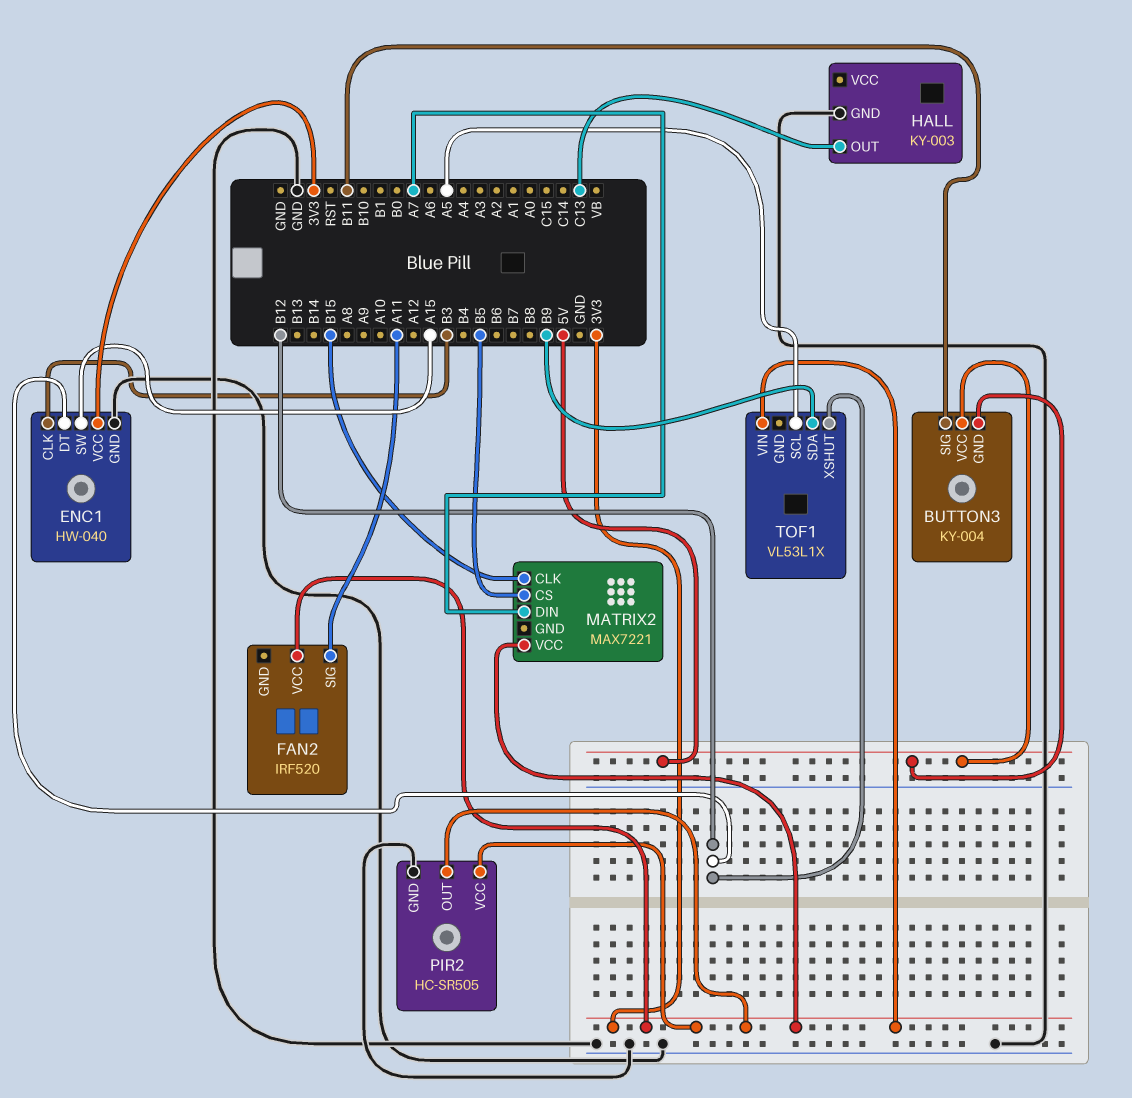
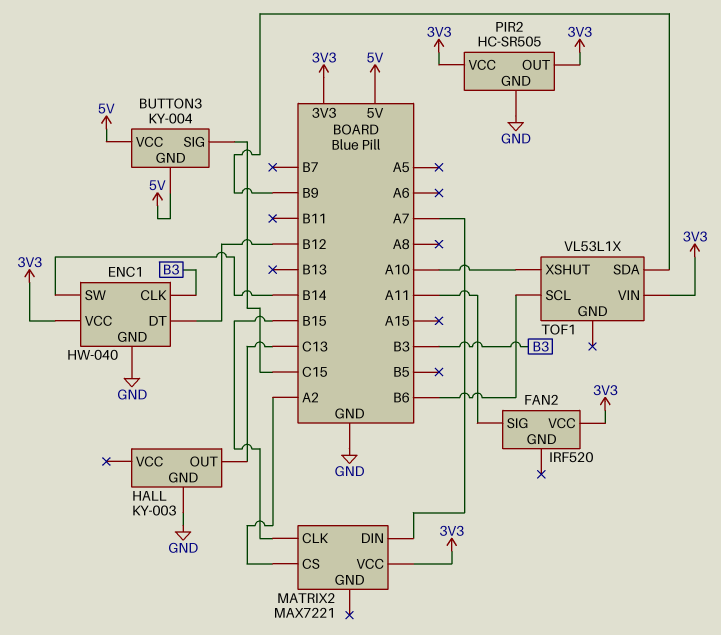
BUTTON3 pin SIG: B11 -> C15
ENC1 pin SW: A15 -> B14
MATRIX2 pin CS: B5 -> A2
TOF1 pin SCL: A5 -> B6
TOF1 pin XSHUT: B12 -> A10

